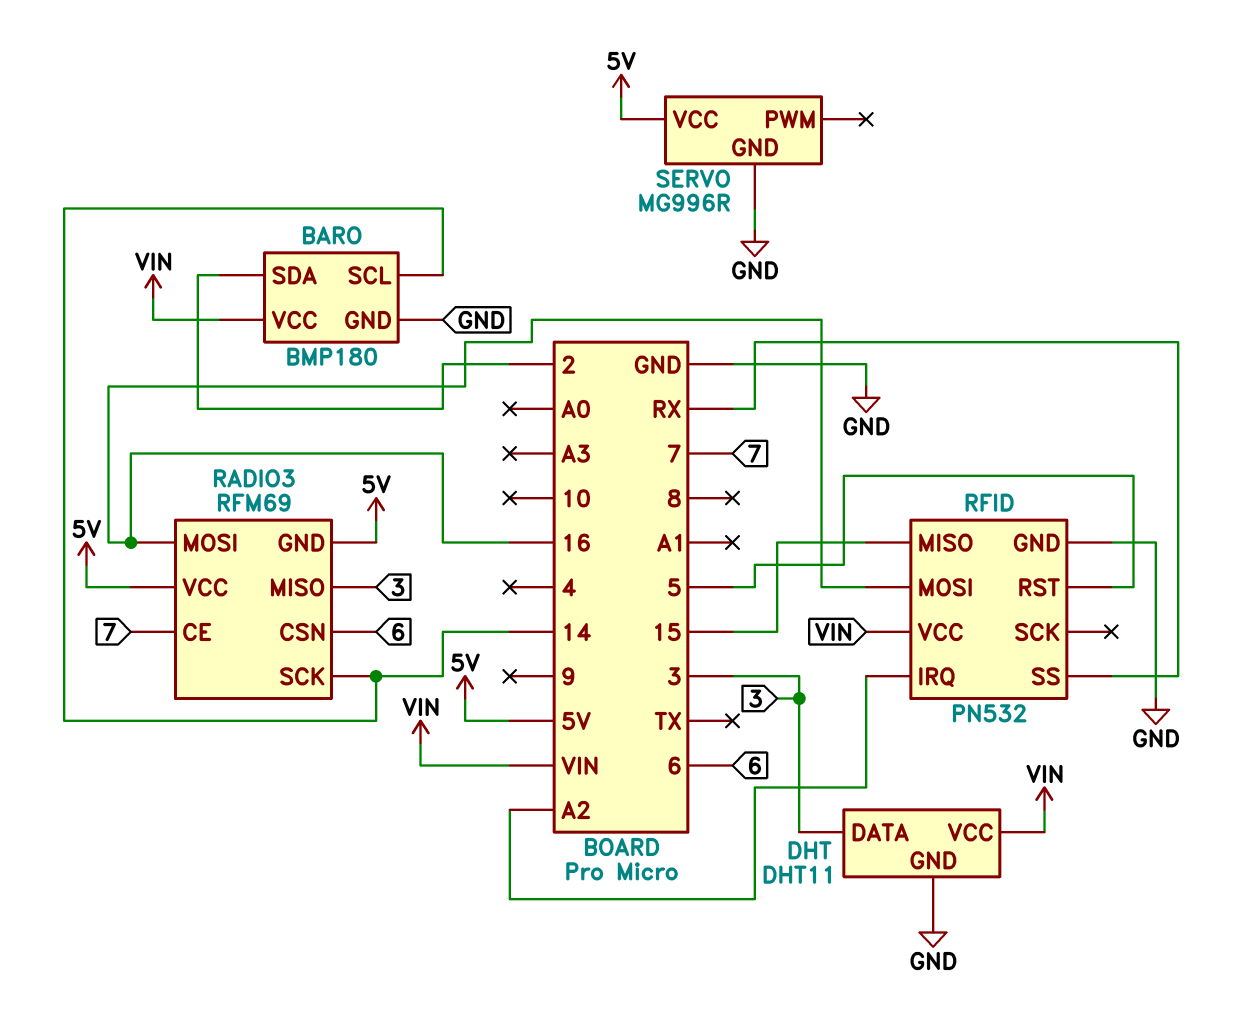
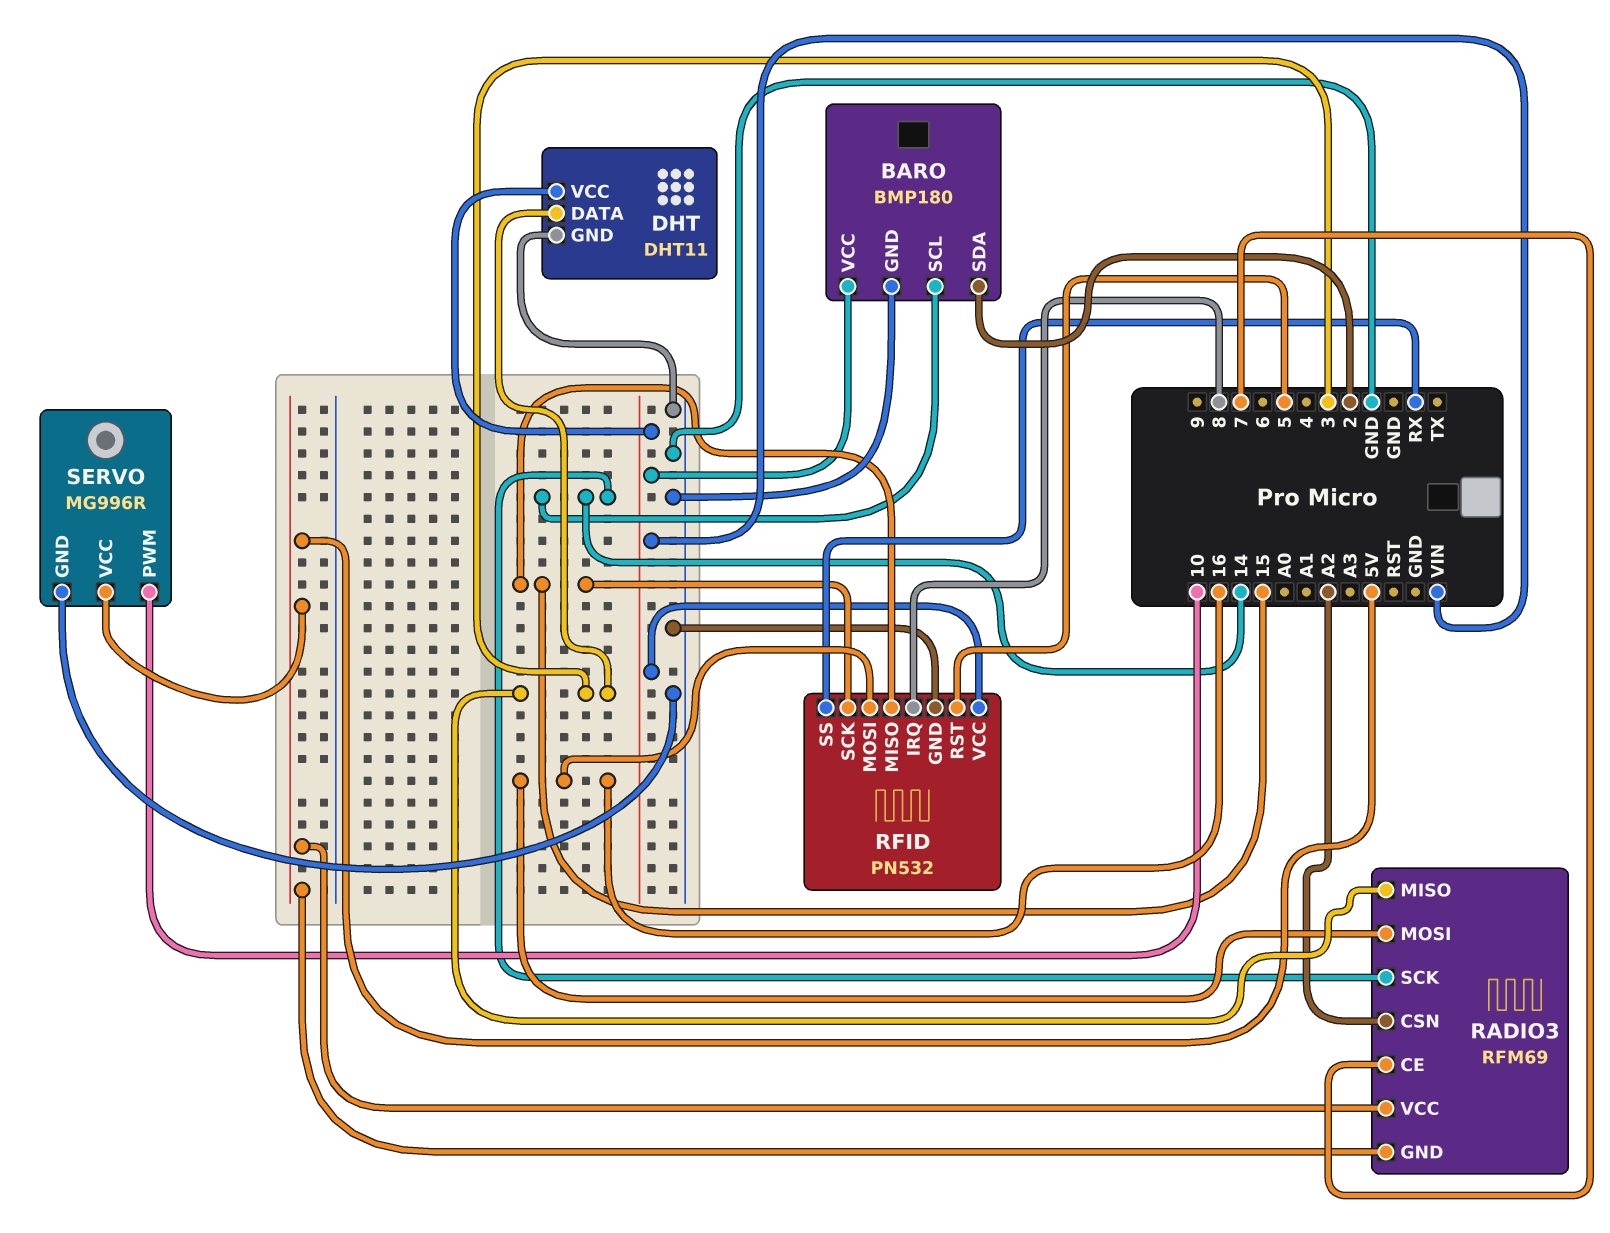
RADIO3 pin CSN: 6 -> A2
RFID pin IRQ: A2 -> 8
RFID pin SCK: none -> 15
SERVO pin PWM: none -> 10

